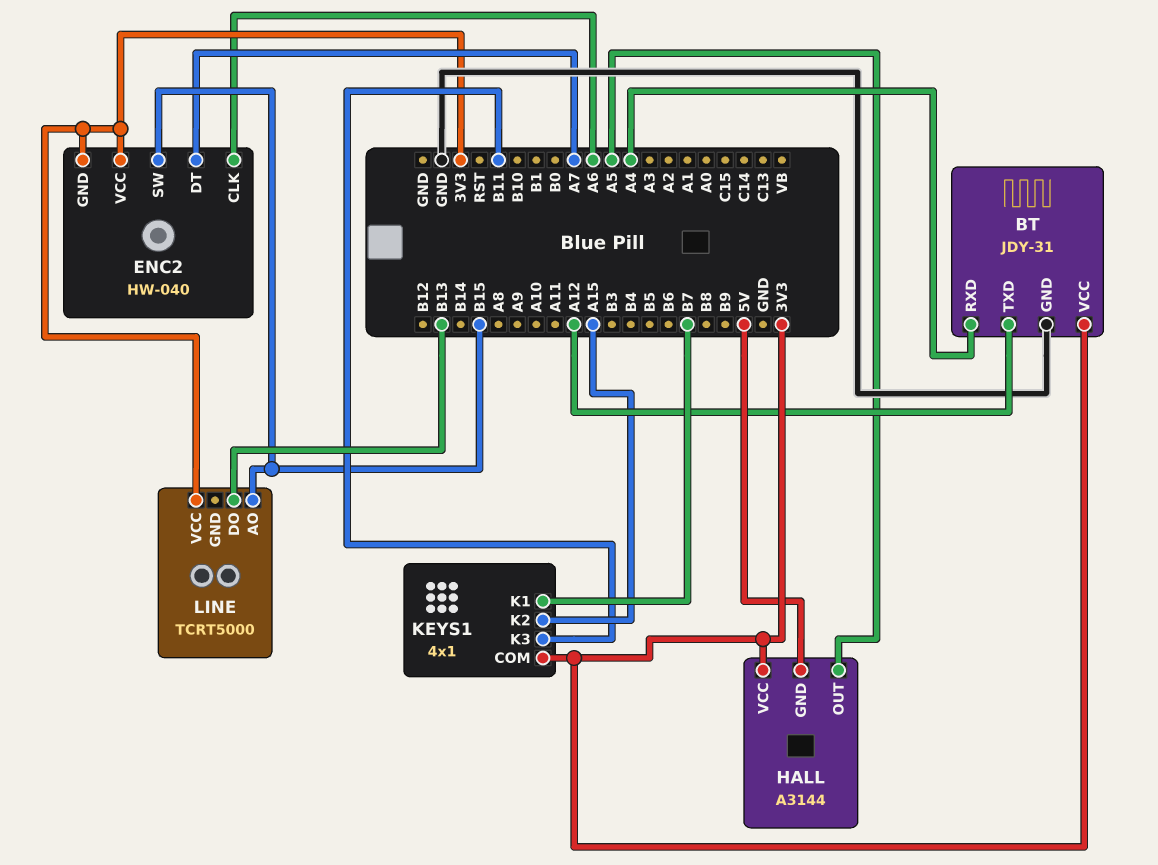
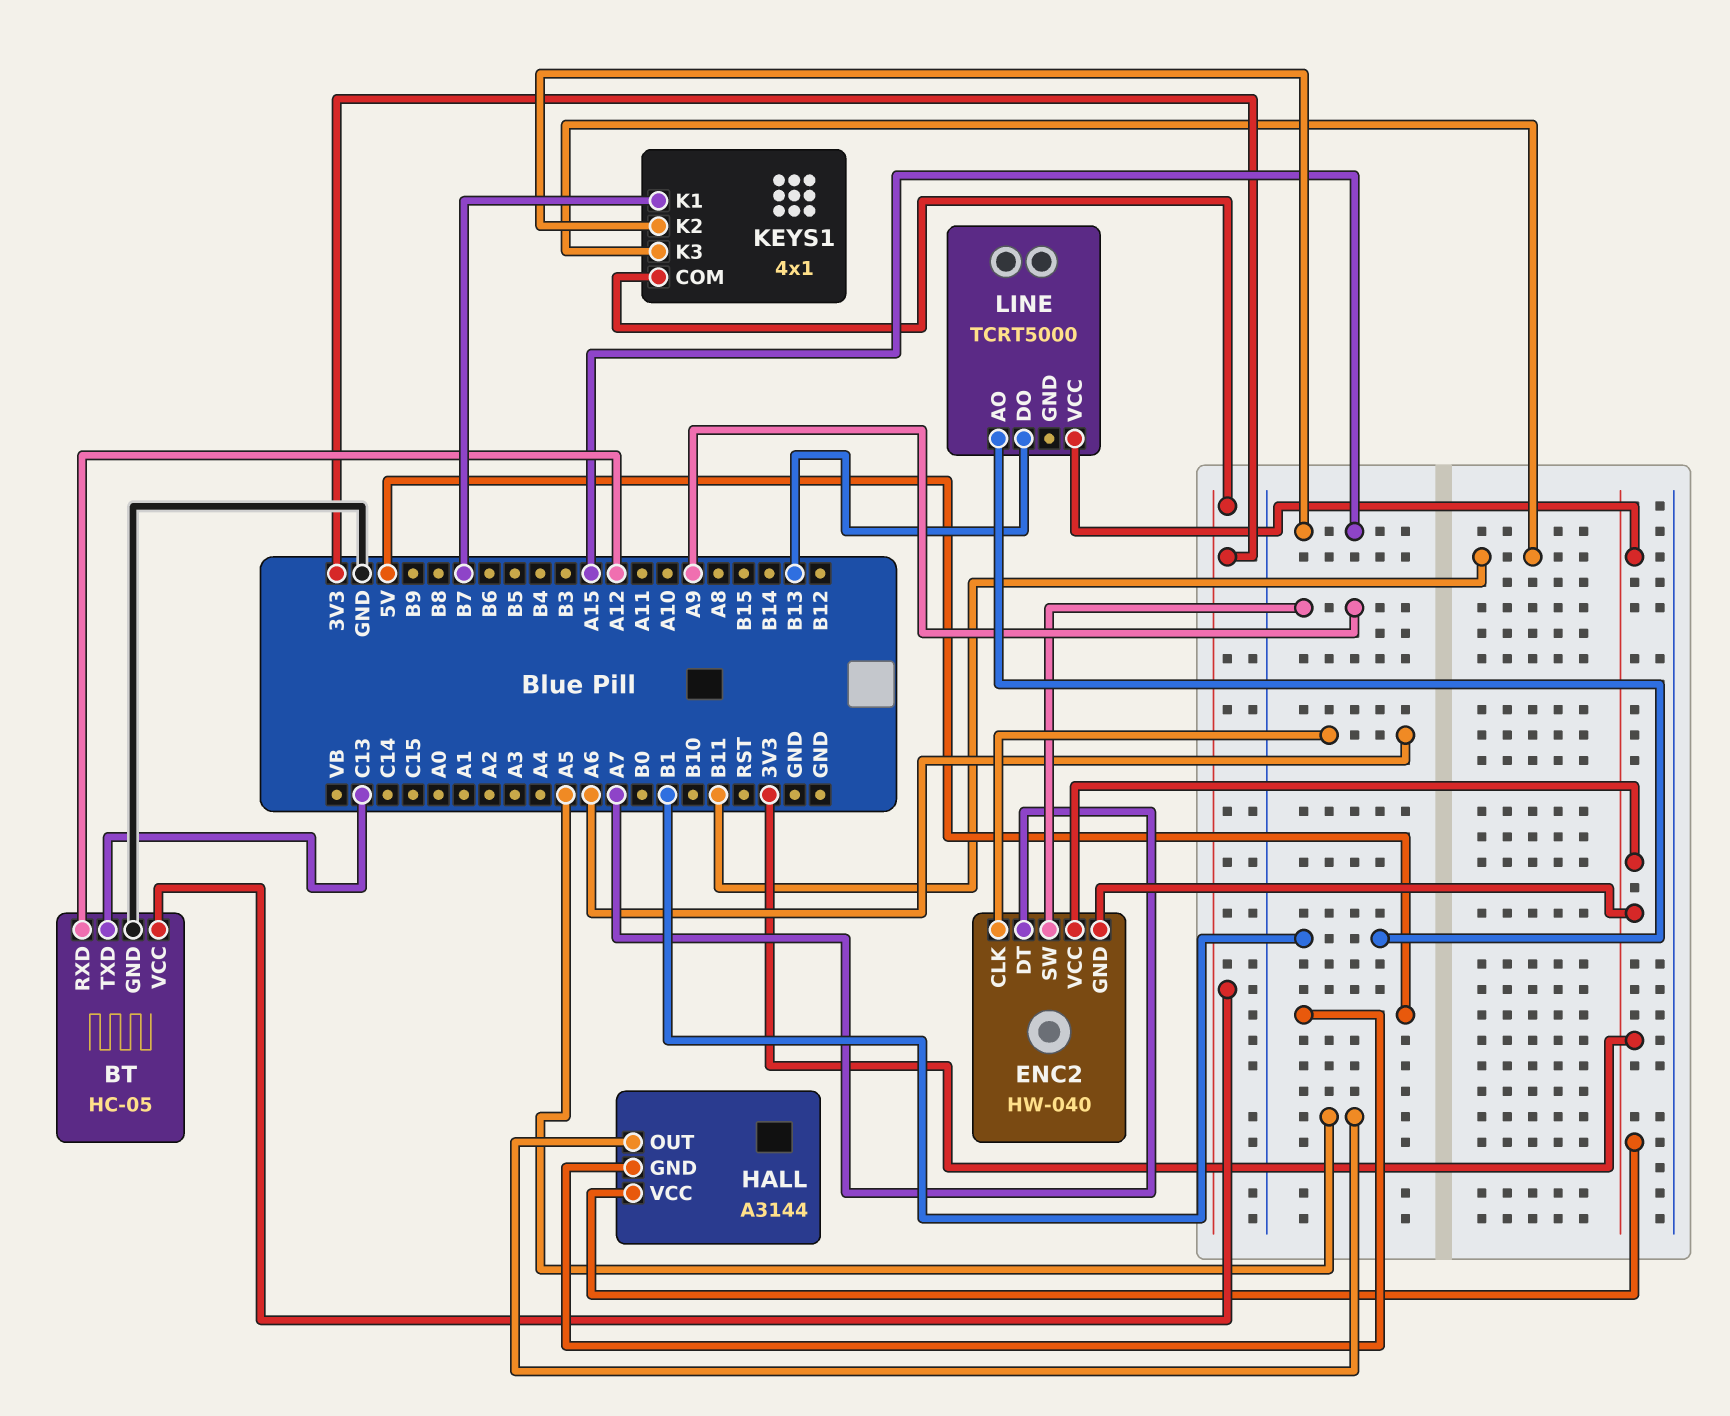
BT: JDY-31 -> HC-05
BT pin RXD: A4 -> A12
BT pin TXD: A12 -> C13
ENC2 pin SW: B15 -> A9
LINE pin AO: B15 -> B1

